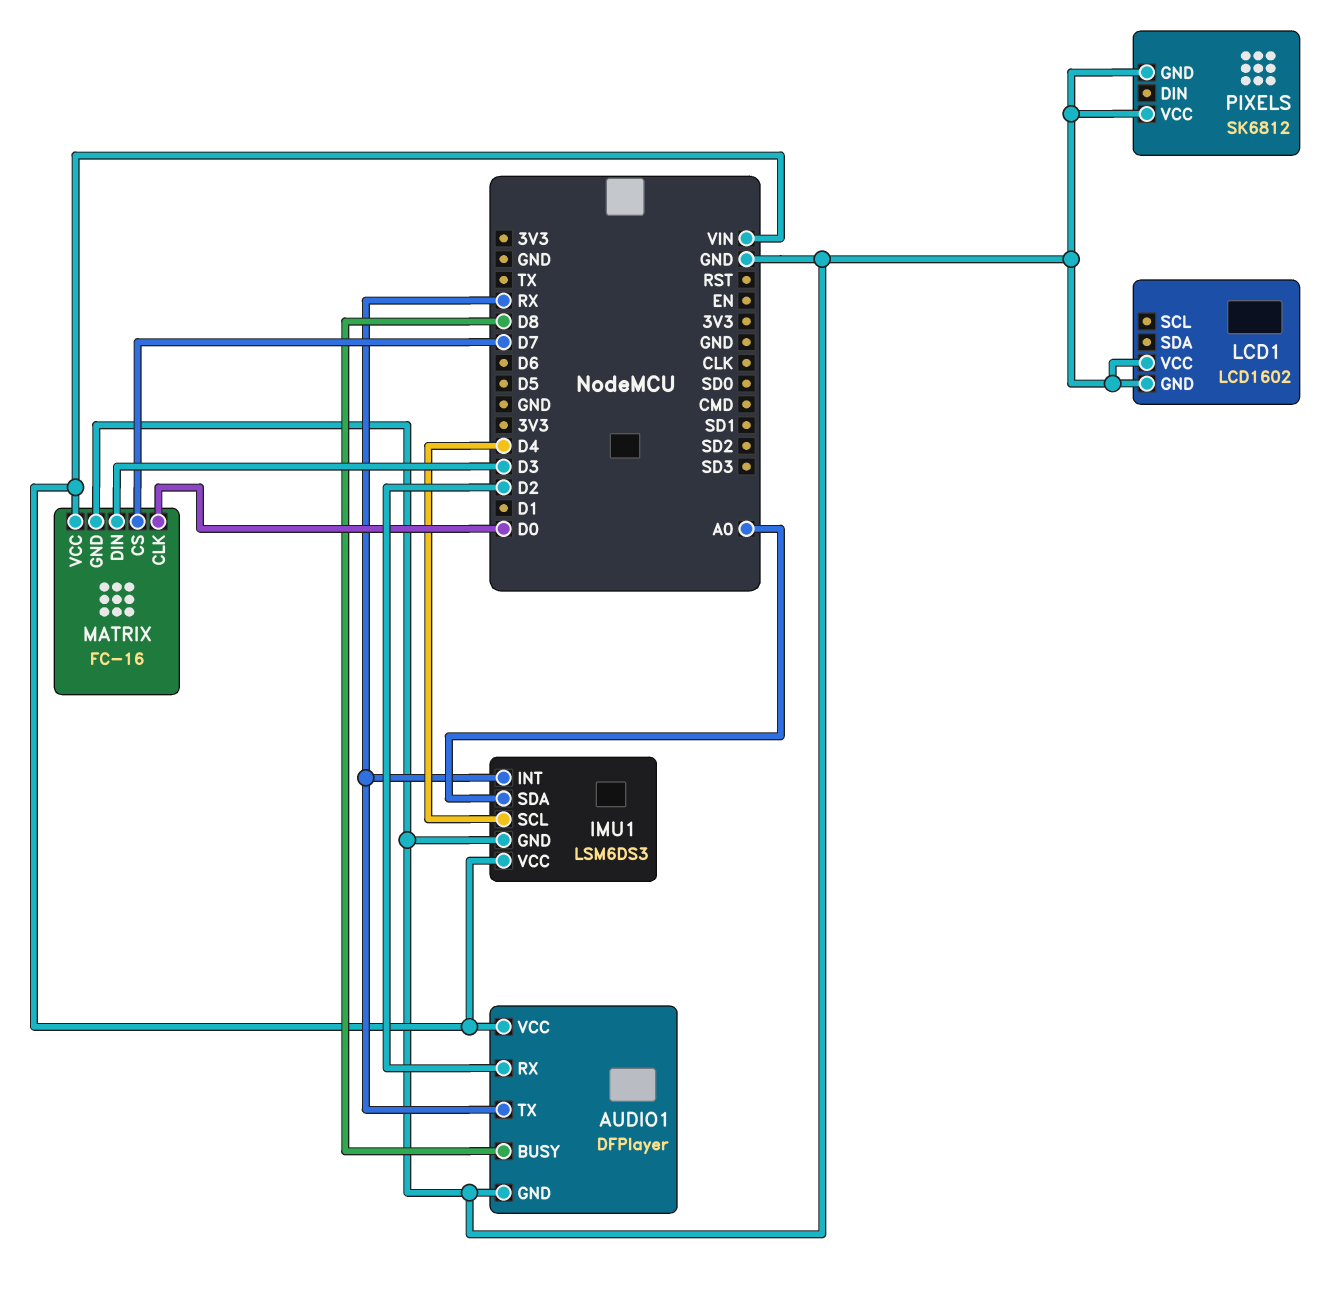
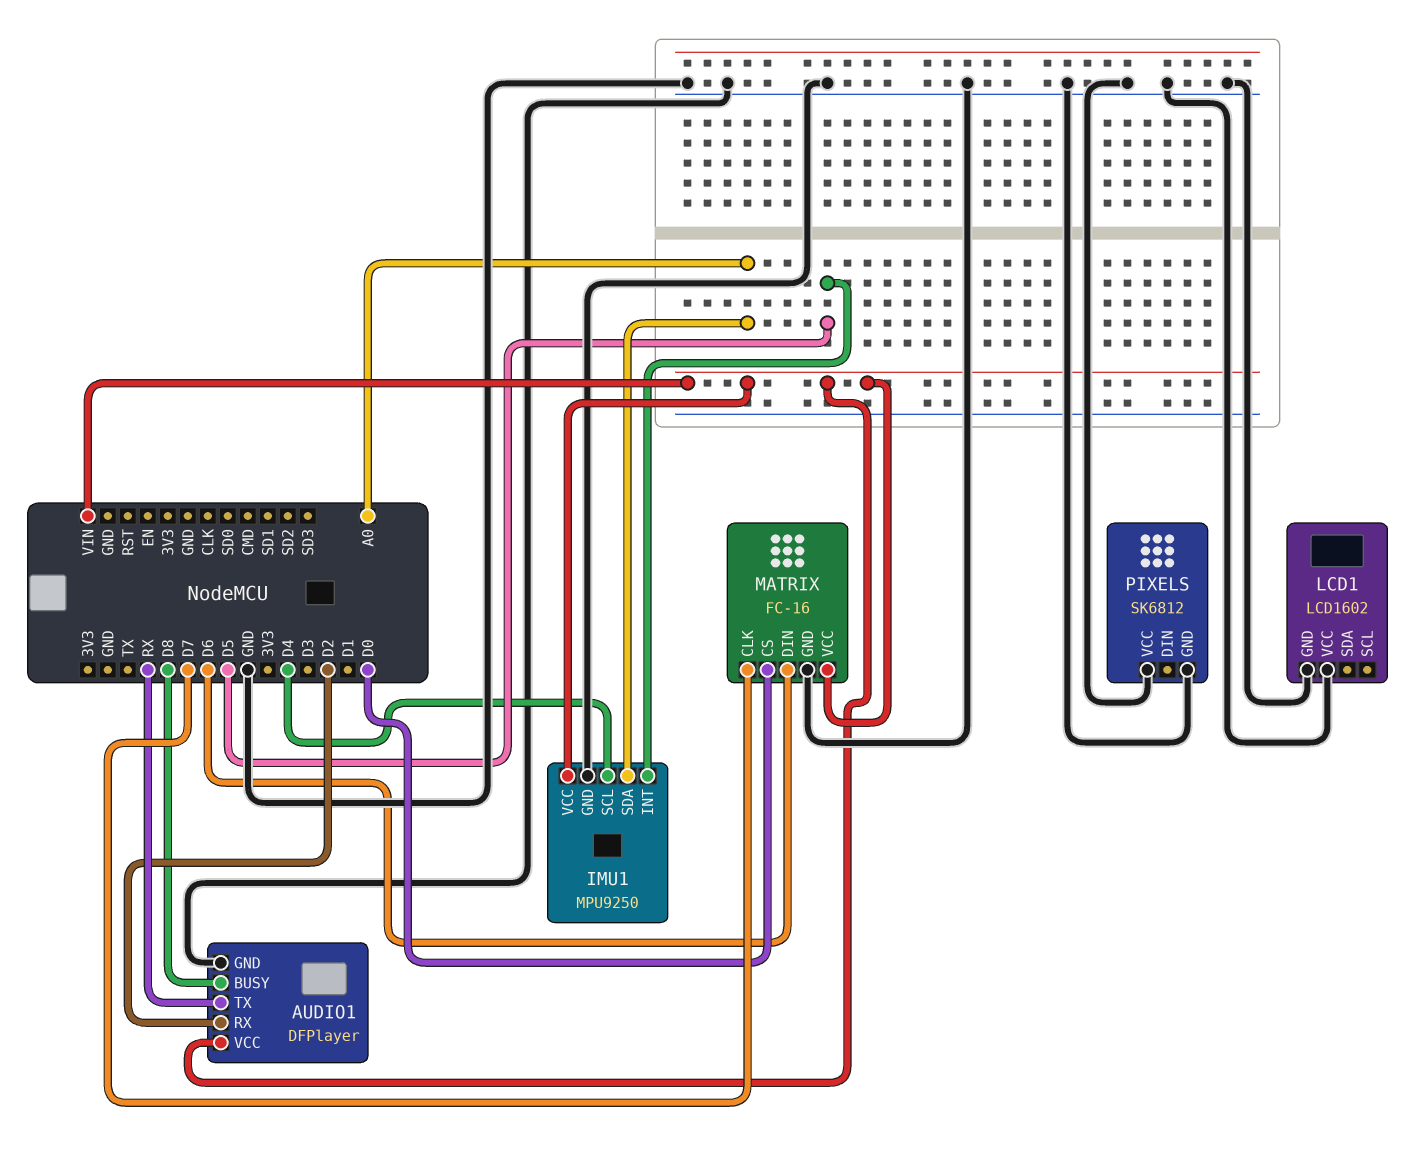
IMU1: LSM6DS3 -> MPU9250
IMU1 pin INT: RX -> D5
MATRIX pin CLK: D0 -> D7
MATRIX pin CS: D7 -> D0
MATRIX pin DIN: D3 -> D6

